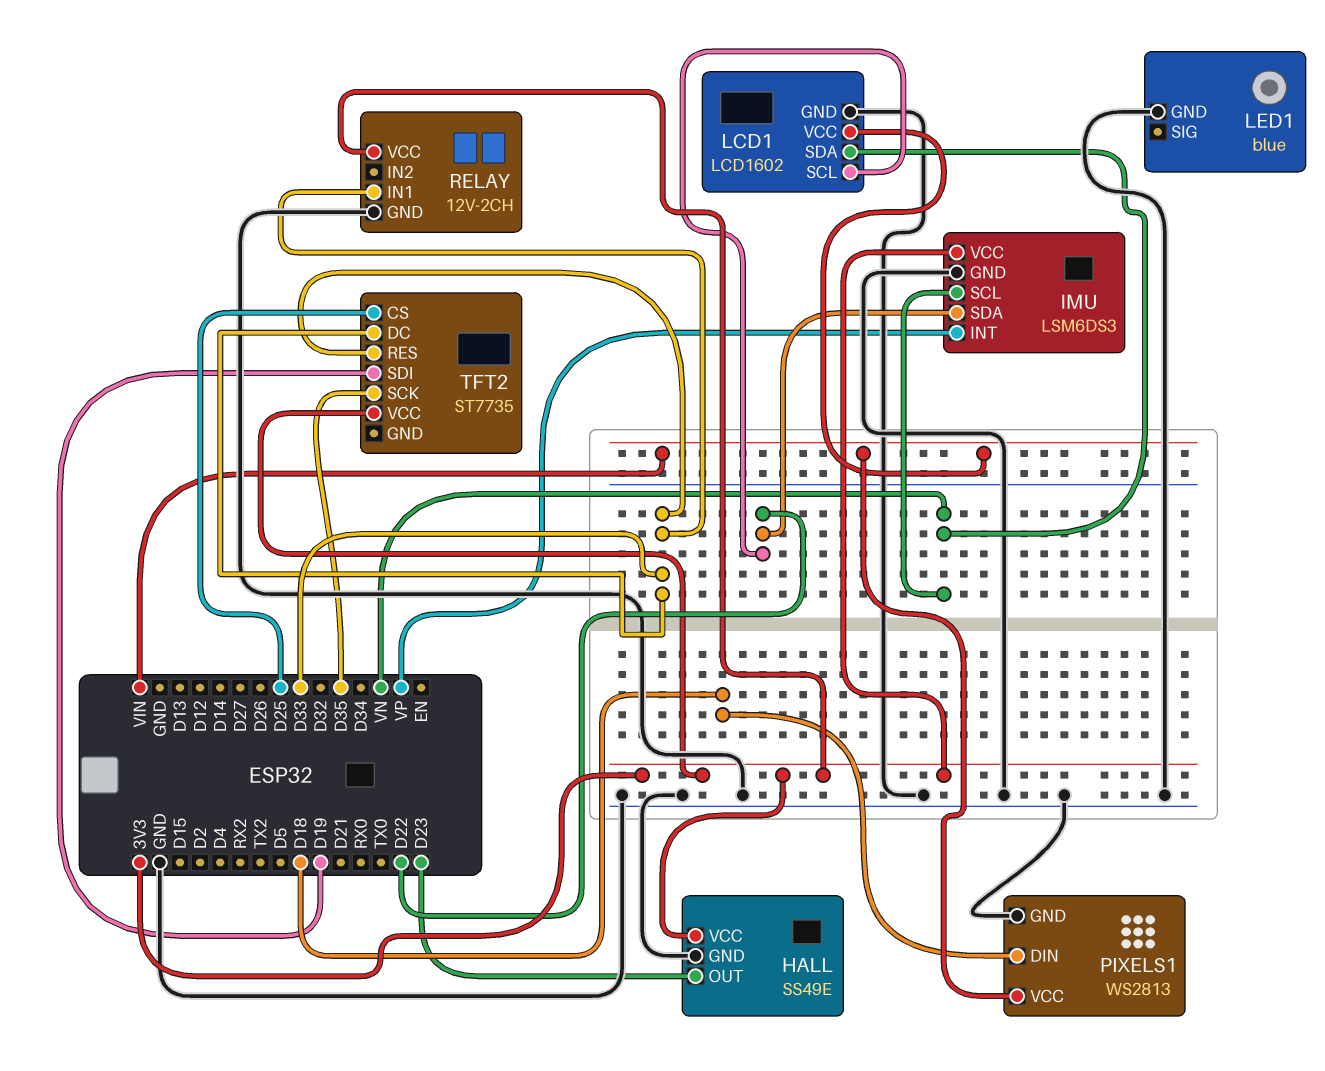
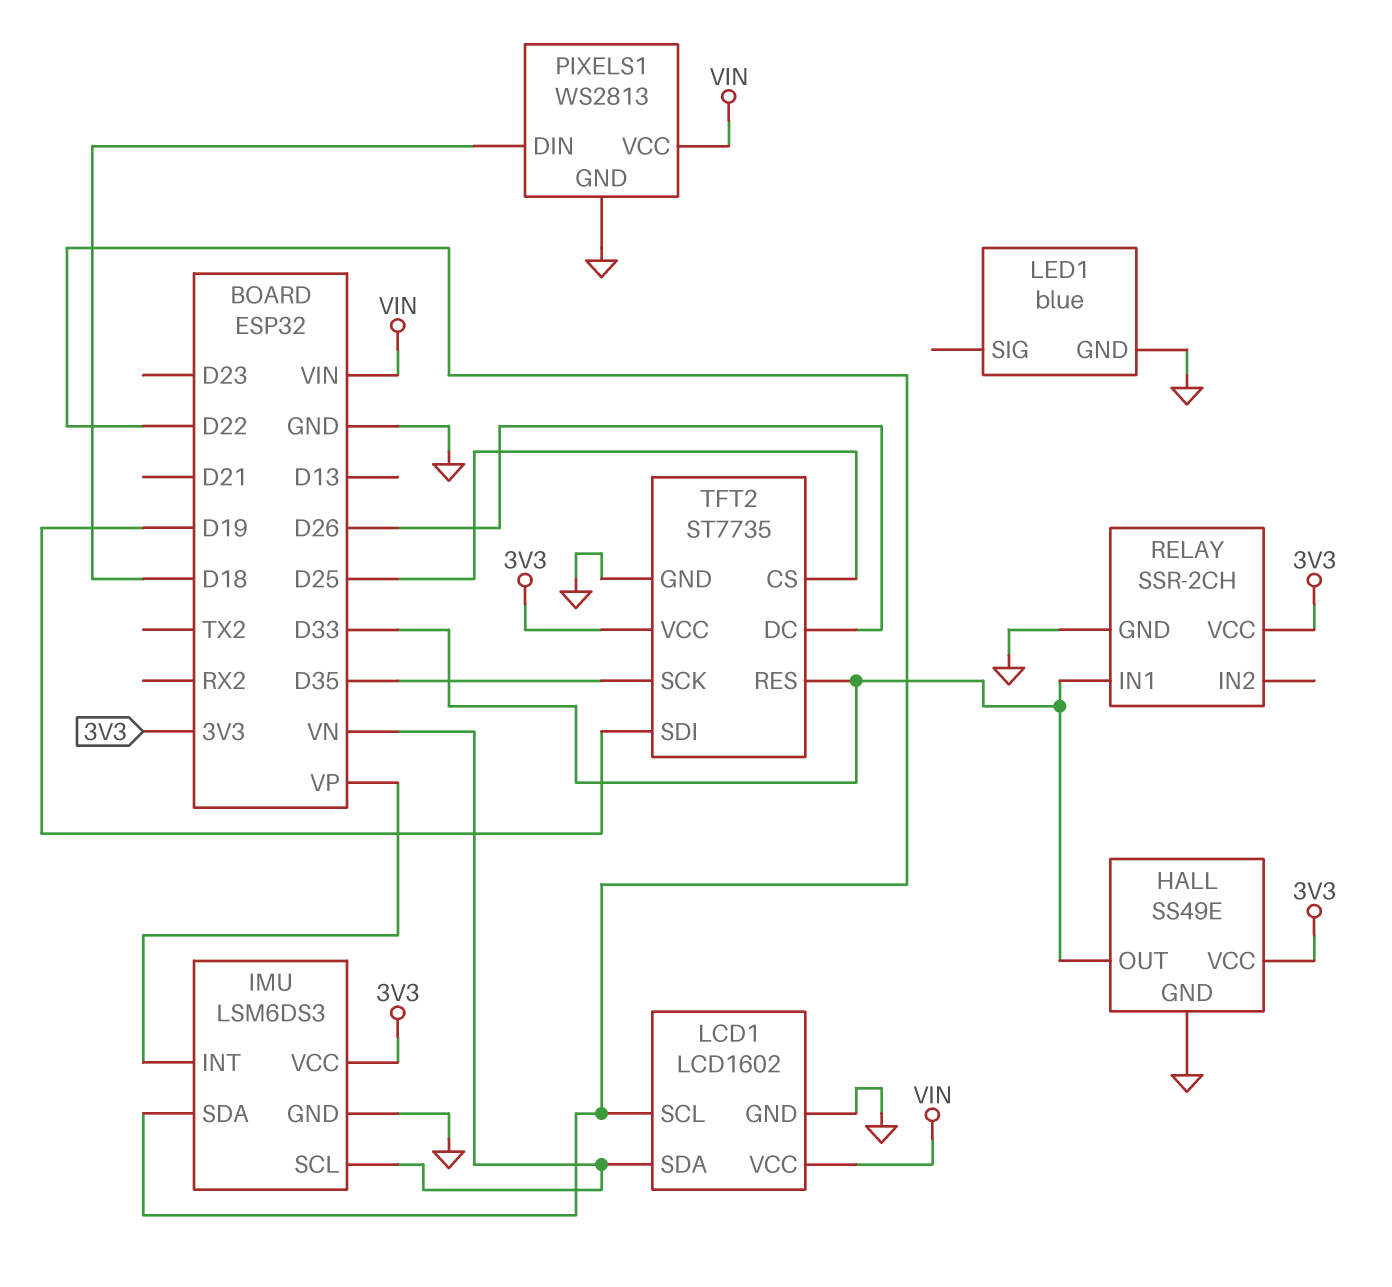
HALL pin OUT: D23 -> D33
RELAY: 12V-2CH -> SSR-2CH
TFT2 pin DC: D33 -> D26
TFT2 pin GND: none -> GND

